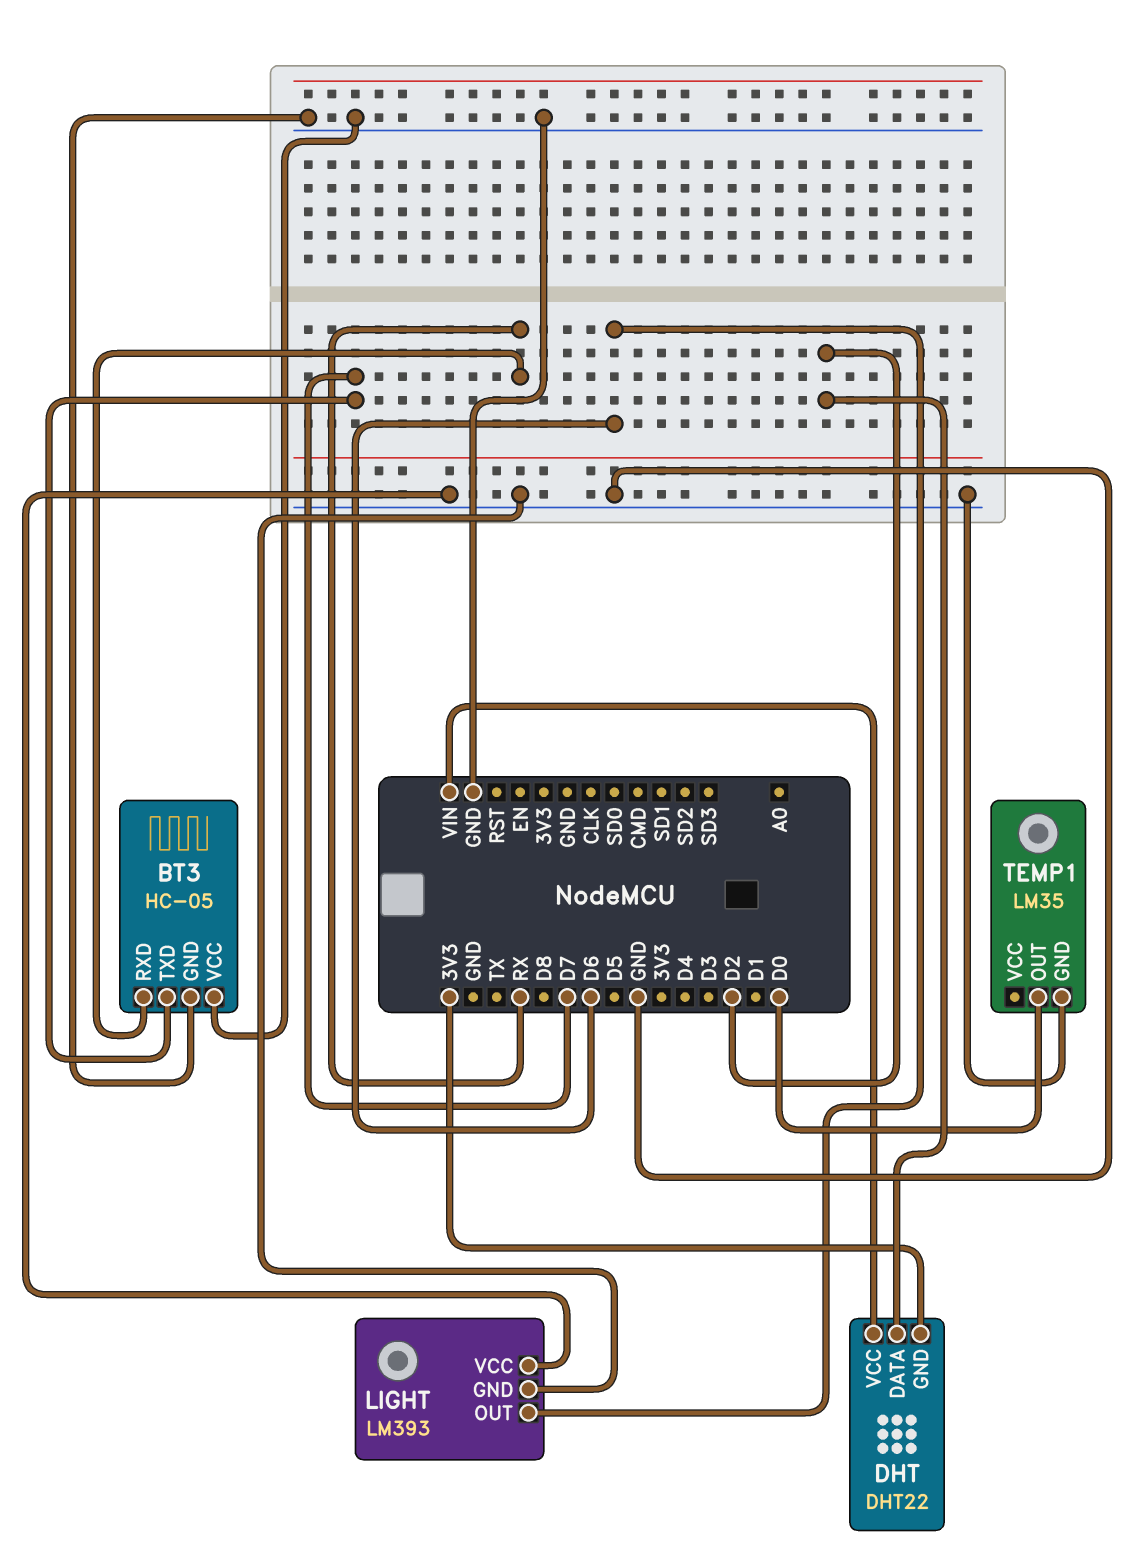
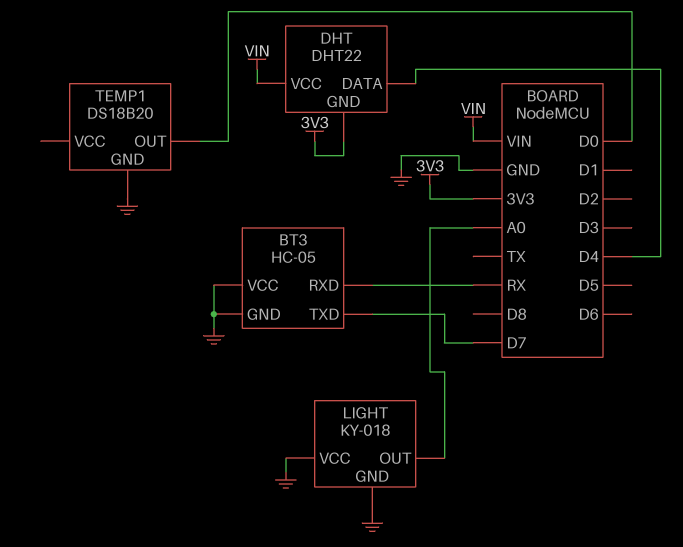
DHT pin DATA: D2 -> D4
LIGHT: LM393 -> KY-018
LIGHT pin OUT: D6 -> A0
TEMP1: LM35 -> DS18B20

